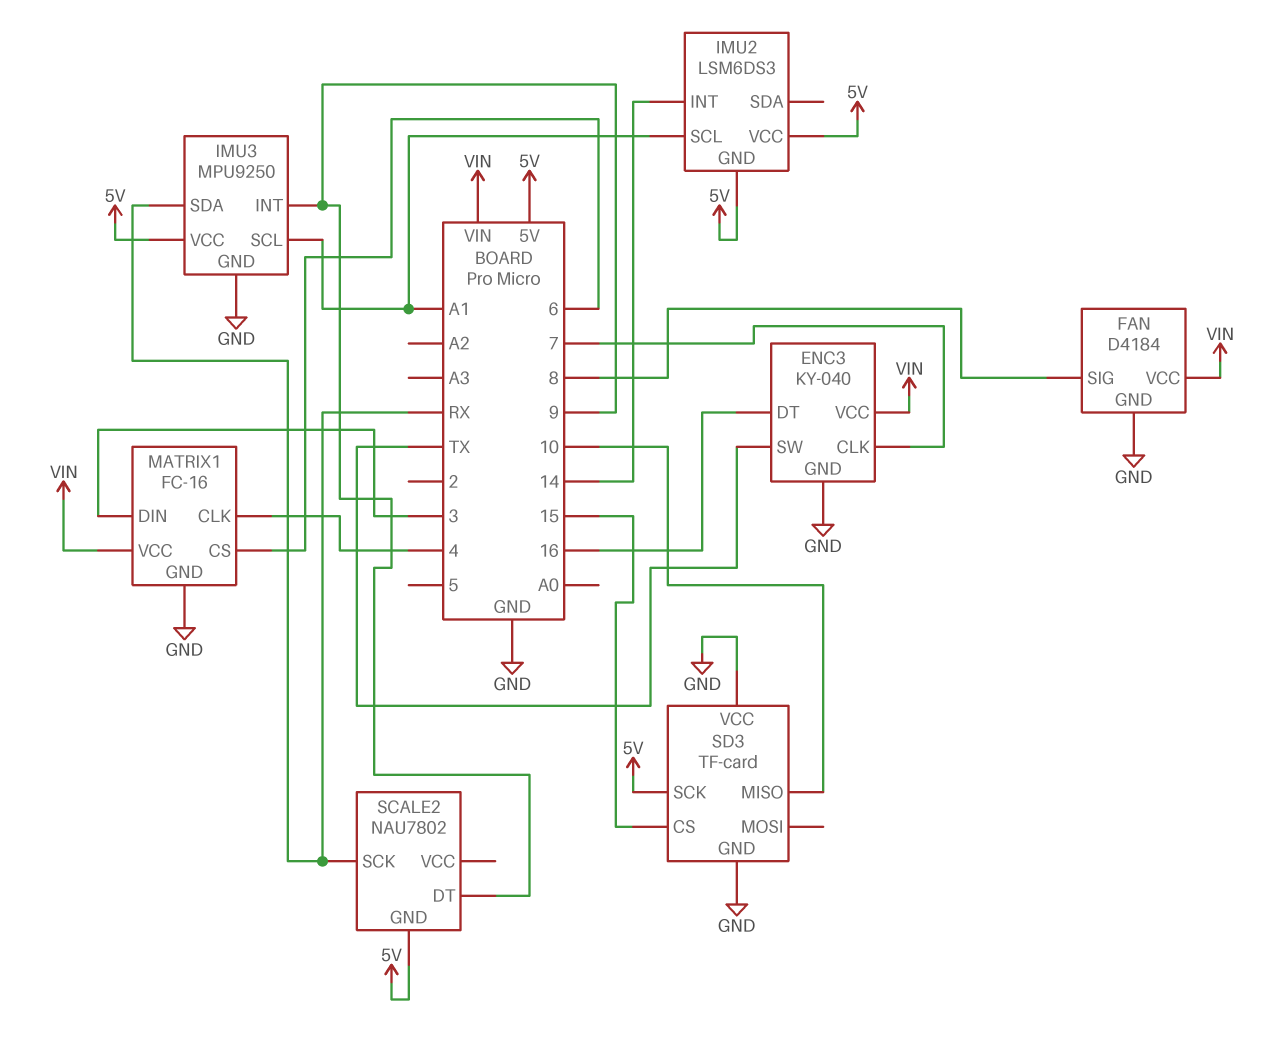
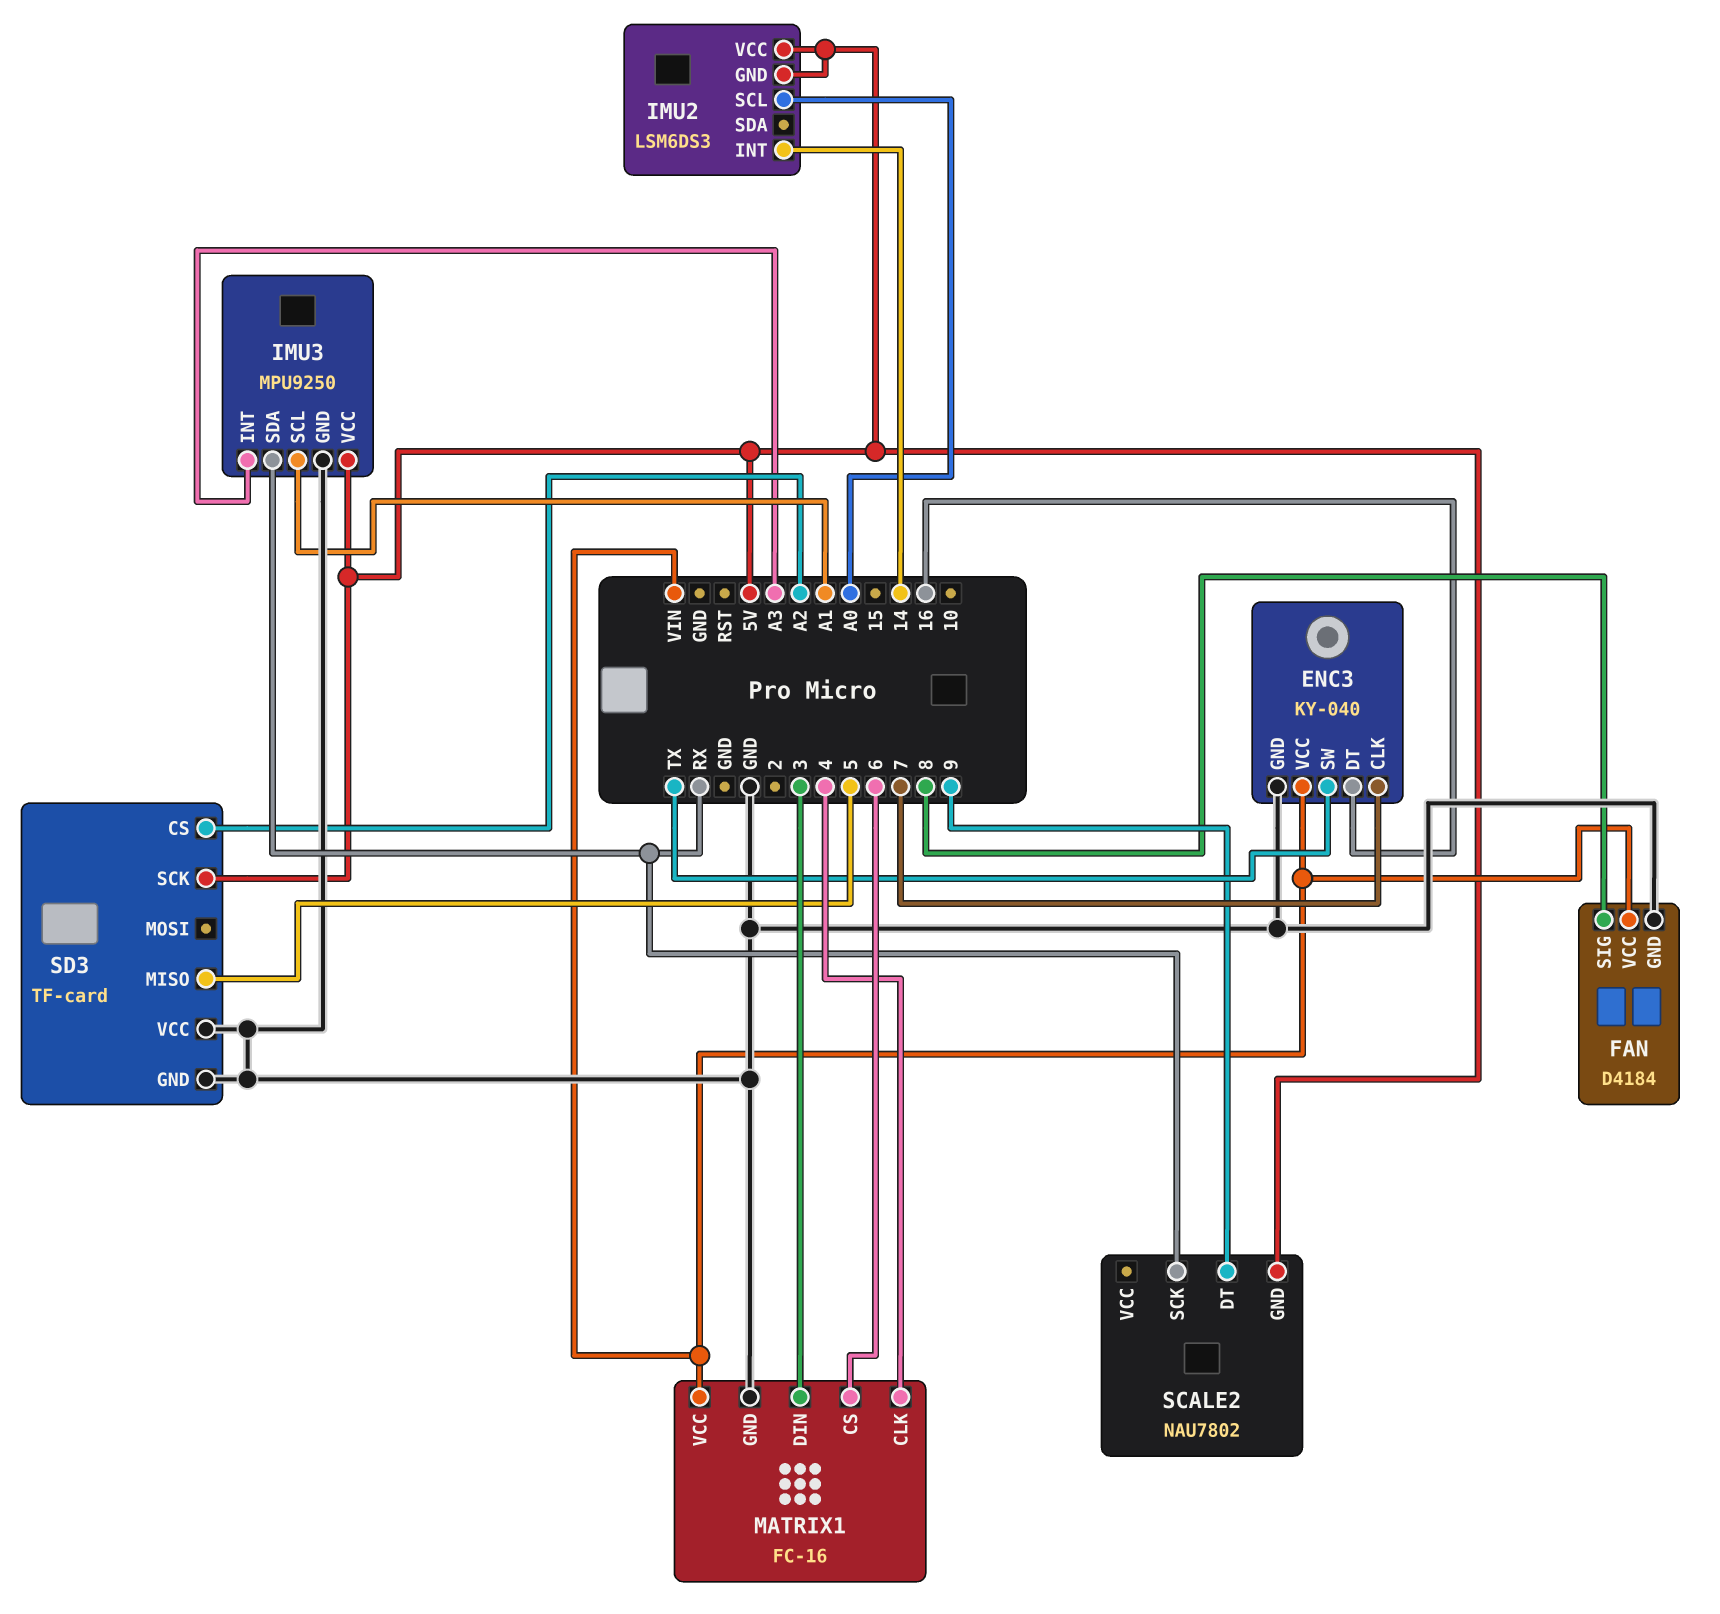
IMU2 pin SCL: A1 -> A0
IMU3 pin INT: 9 -> A3
SD3 pin CS: 15 -> A2
SD3 pin MISO: 10 -> 5

